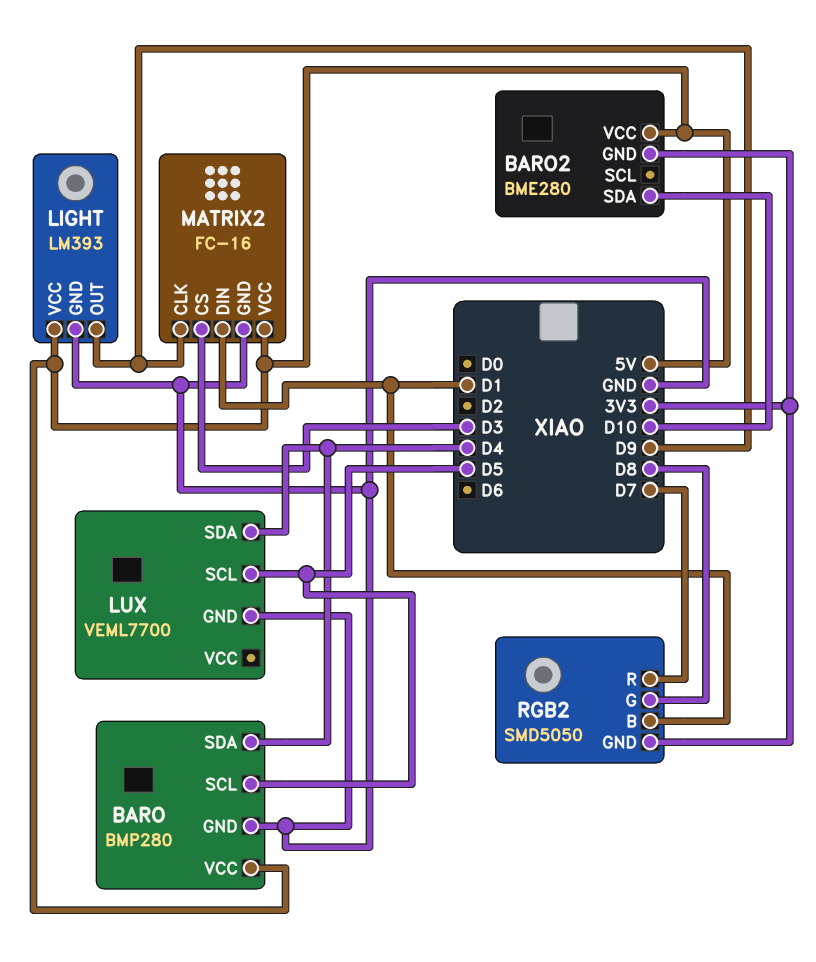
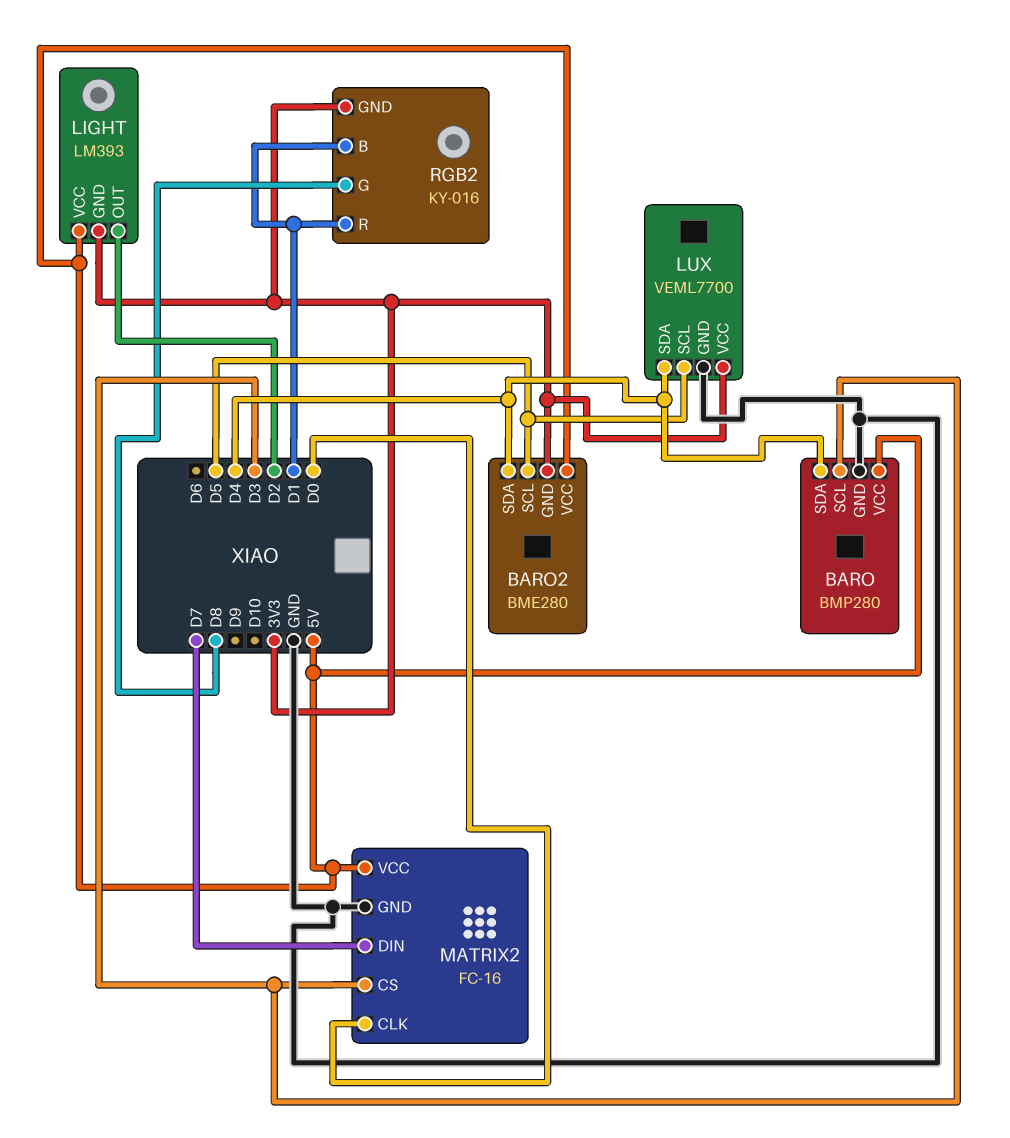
BARO pin SCL: D5 -> D3
BARO2 pin SCL: none -> D5
BARO2 pin SDA: D10 -> D4
LIGHT pin GND: GND -> 3V3
LIGHT pin OUT: D9 -> D2
LUX pin VCC: none -> 3V3
MATRIX2 pin CLK: D9 -> D0
MATRIX2 pin DIN: D1 -> D7
RGB2: SMD5050 -> KY-016
RGB2 pin R: D7 -> D1

